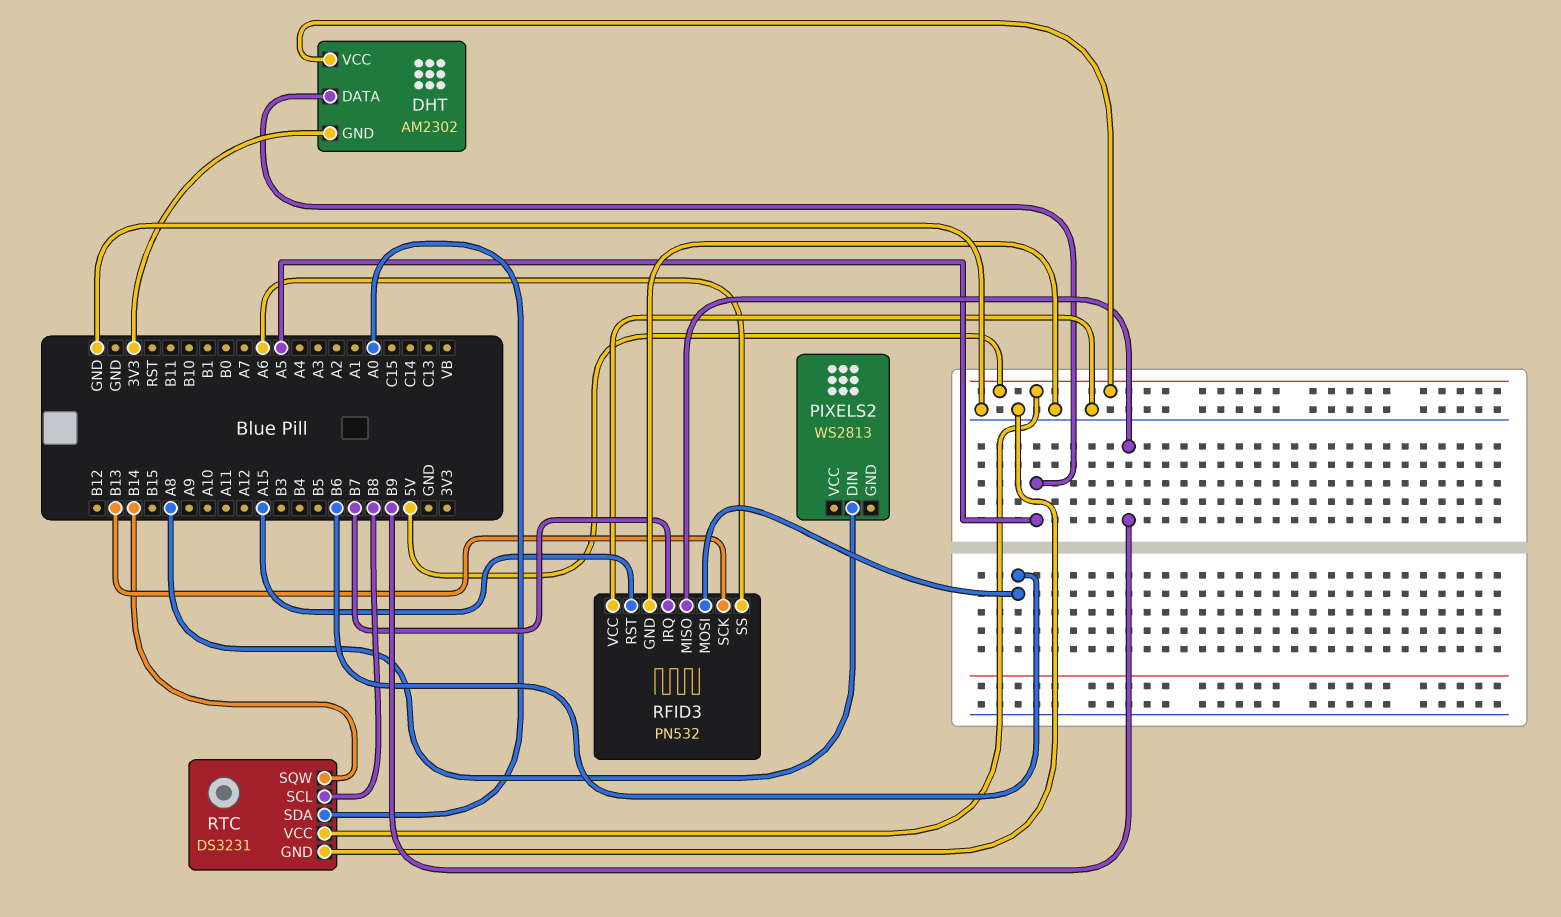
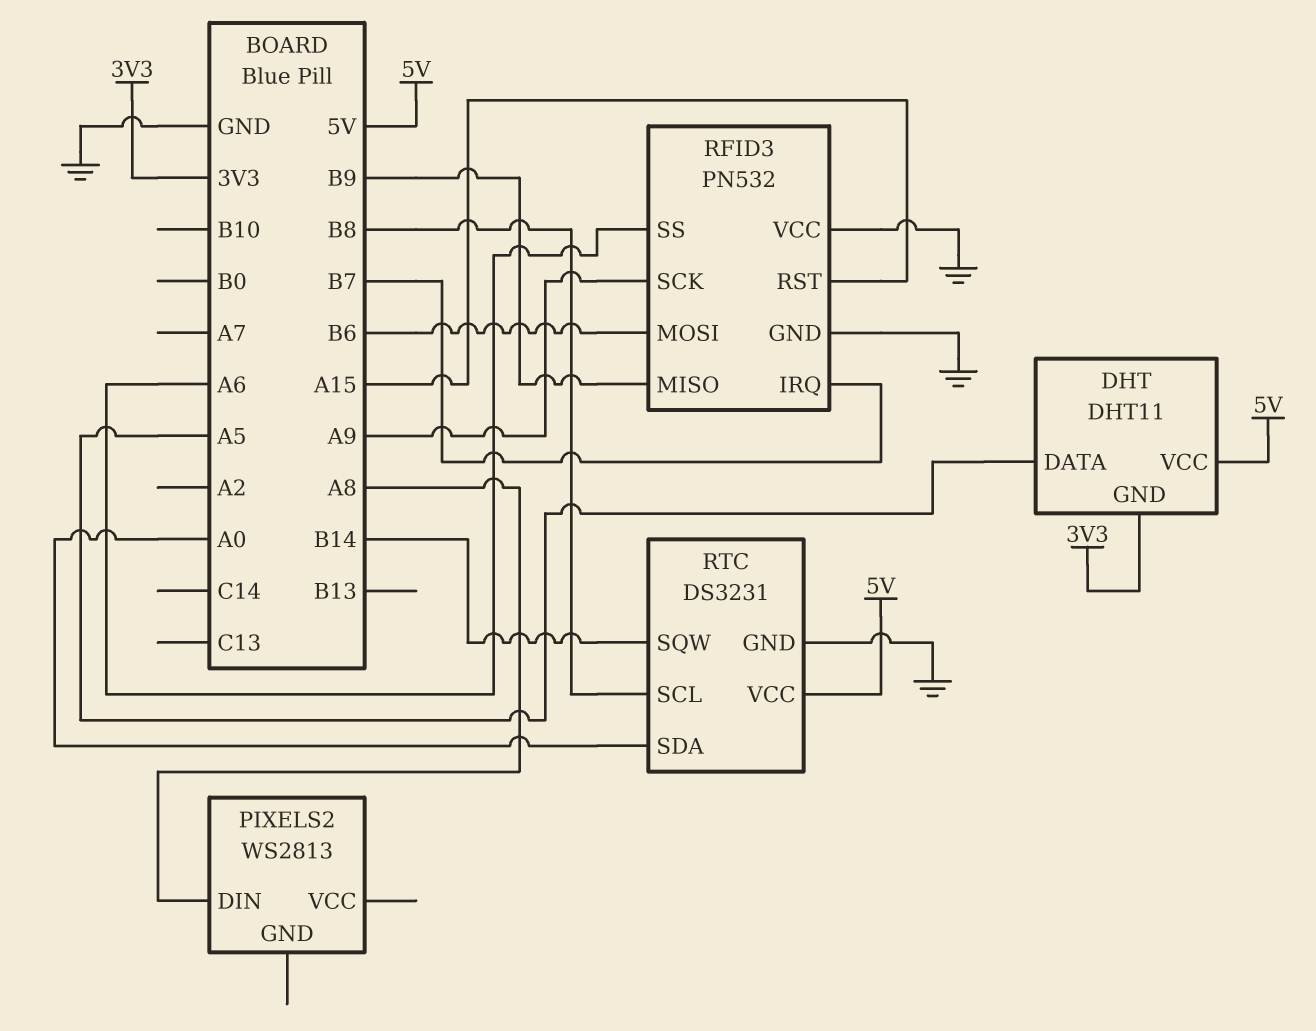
DHT: AM2302 -> DHT11
RFID3 pin SCK: B13 -> A9

